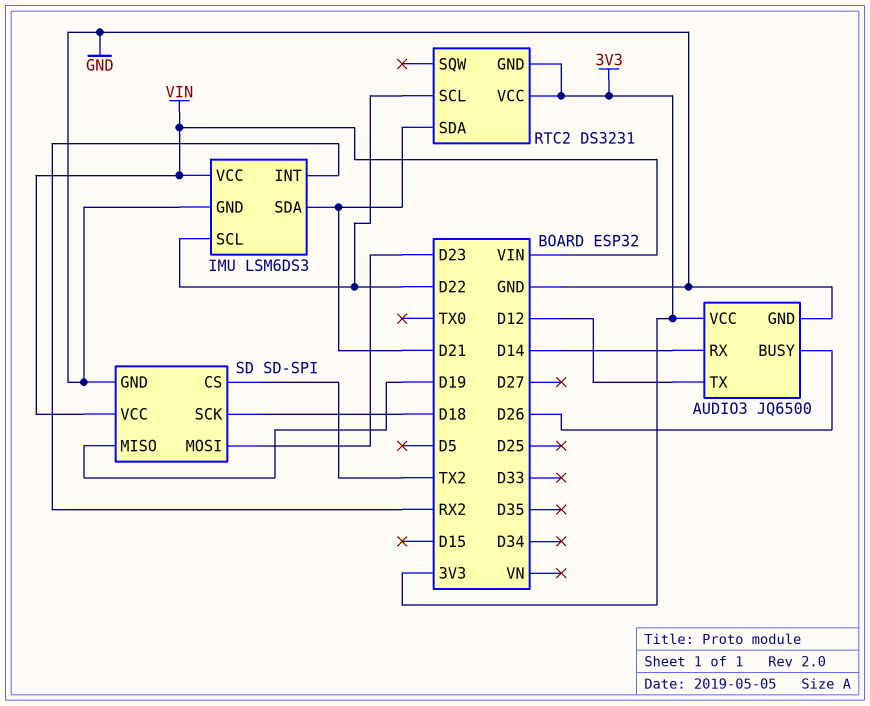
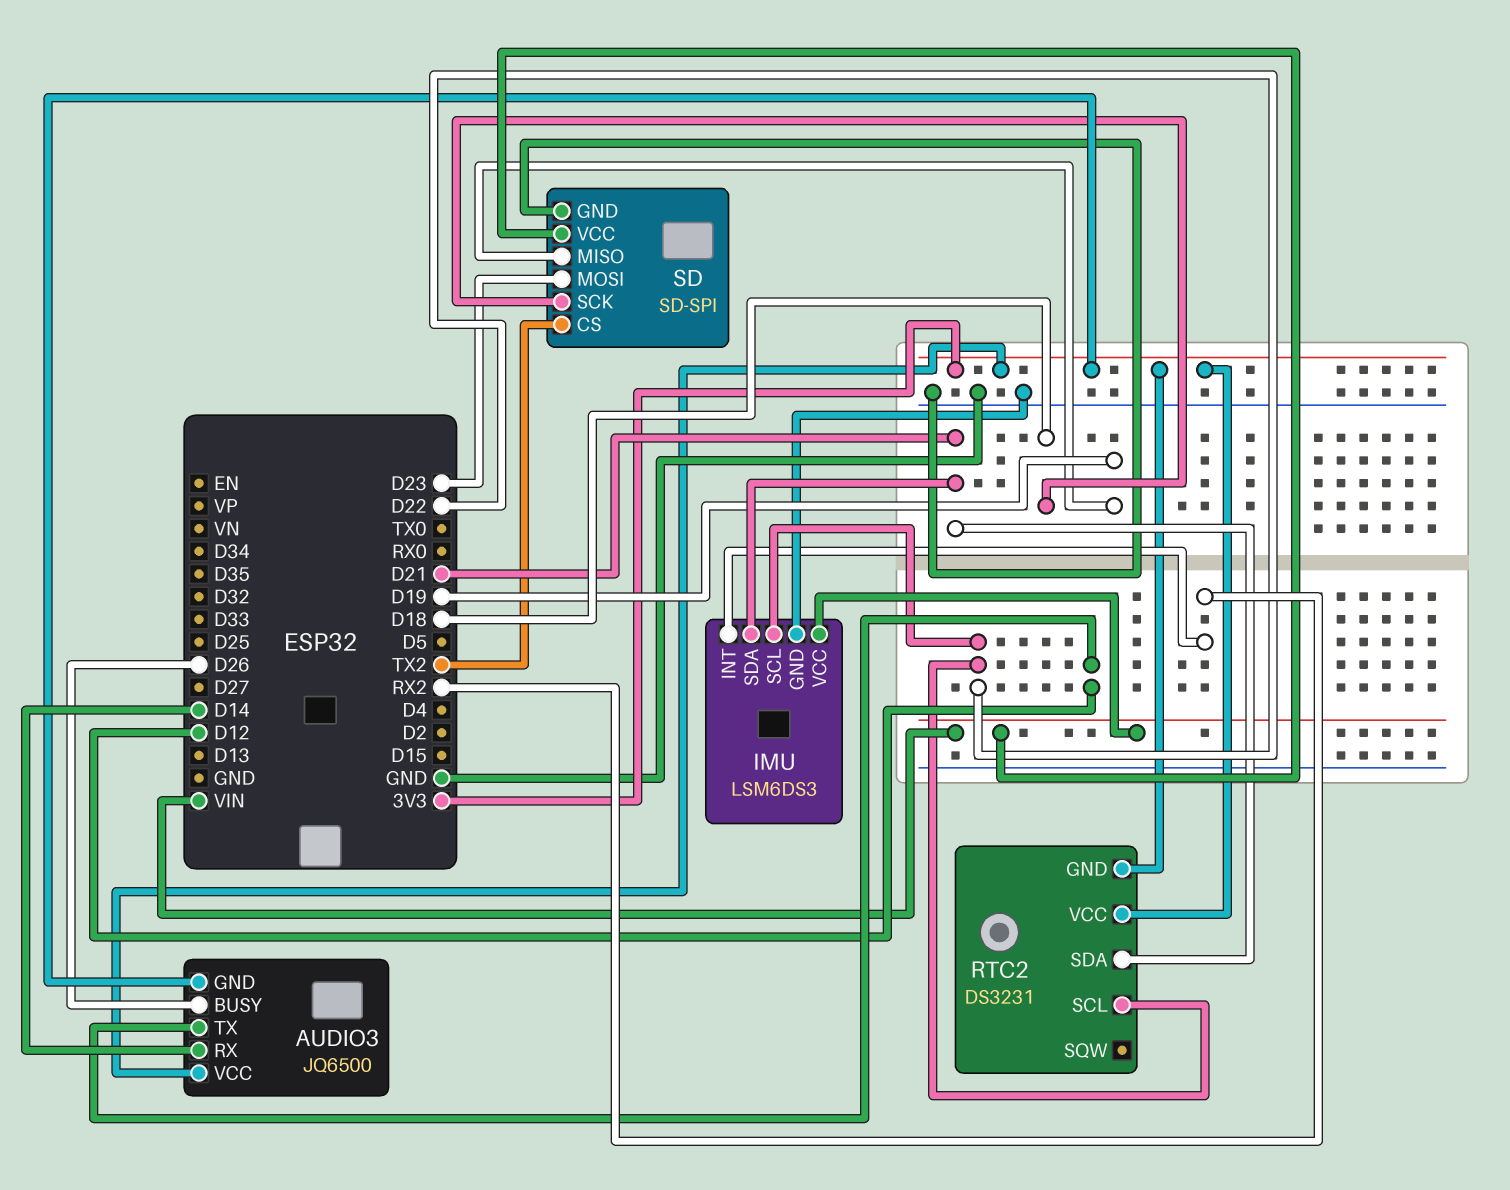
AUDIO3 pin GND: GND -> 3V3

